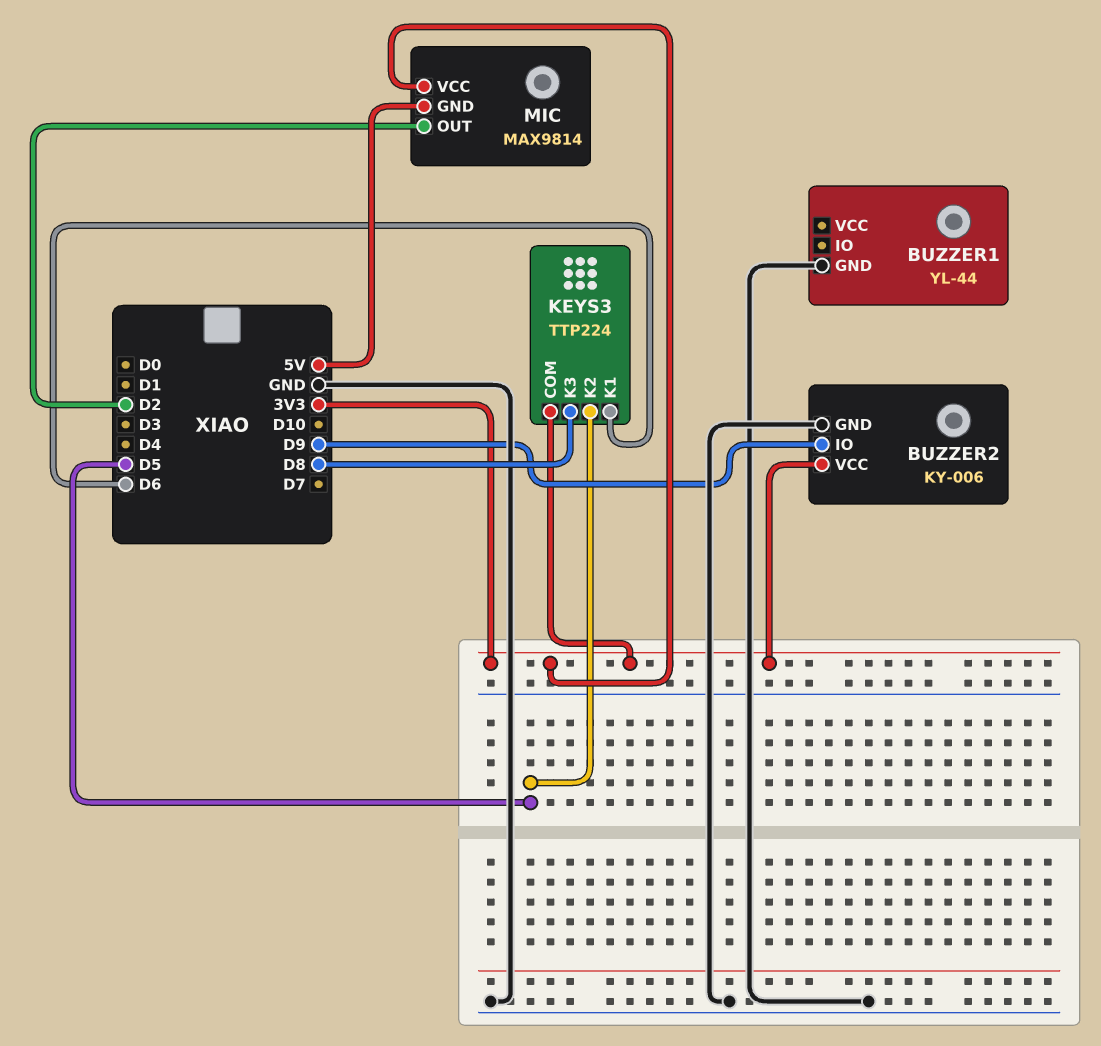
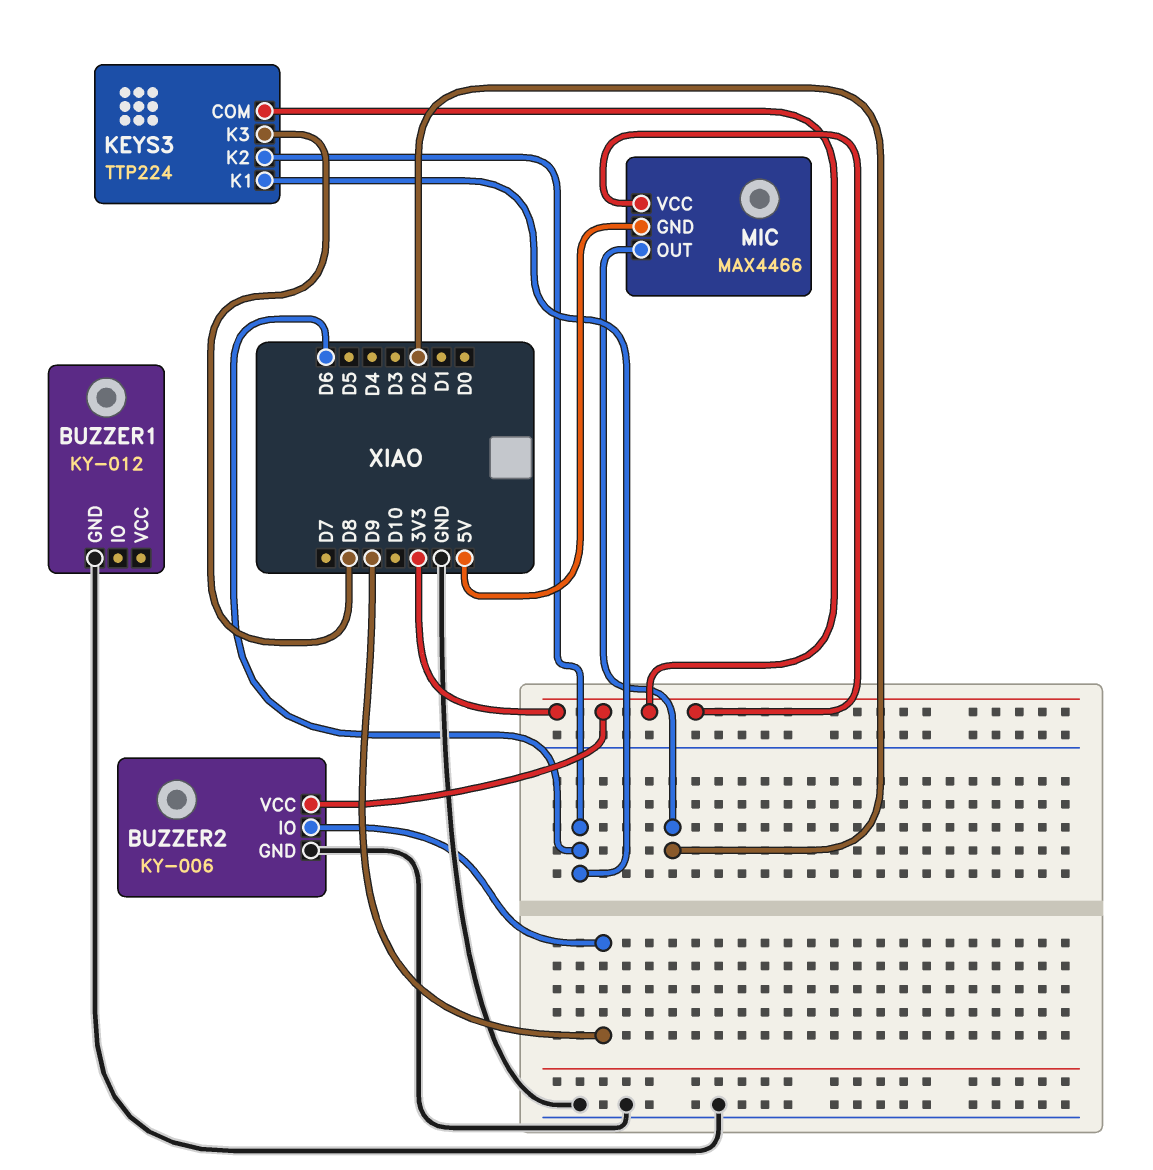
BUZZER1: YL-44 -> KY-012
KEYS3 pin K2: D5 -> D6
MIC: MAX9814 -> MAX4466

